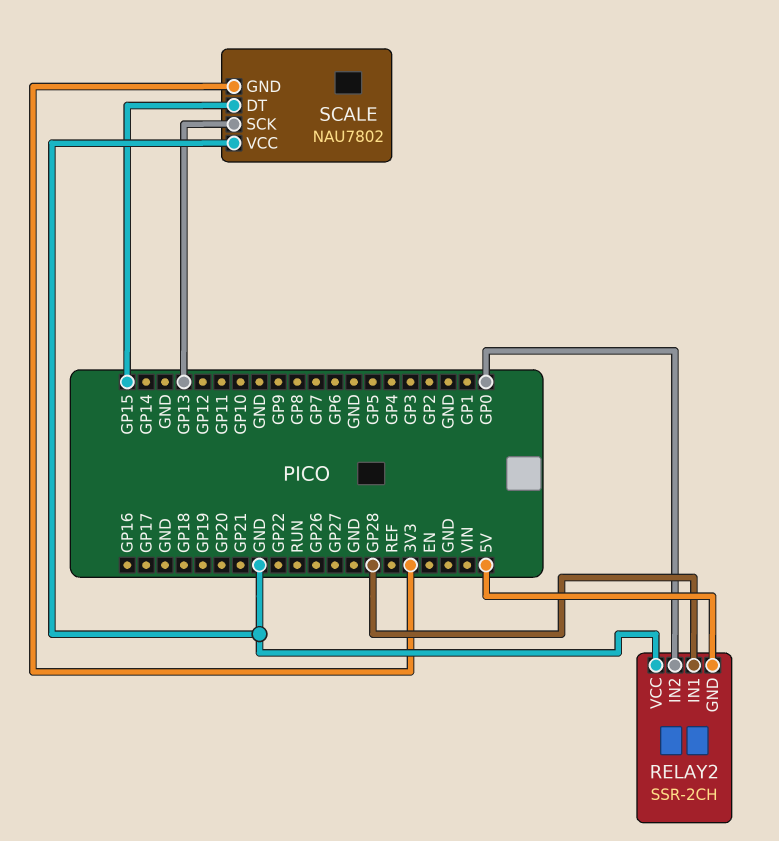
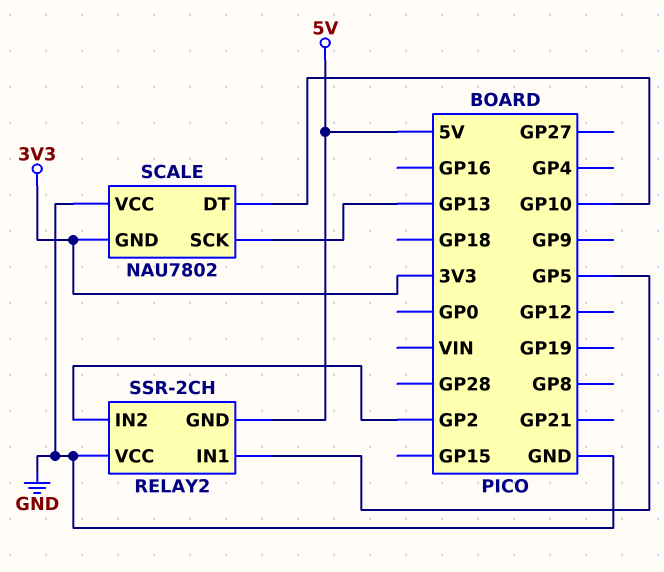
RELAY2 pin IN1: GP28 -> GP5
RELAY2 pin IN2: GP0 -> GP2
SCALE pin DT: GP15 -> GP10

